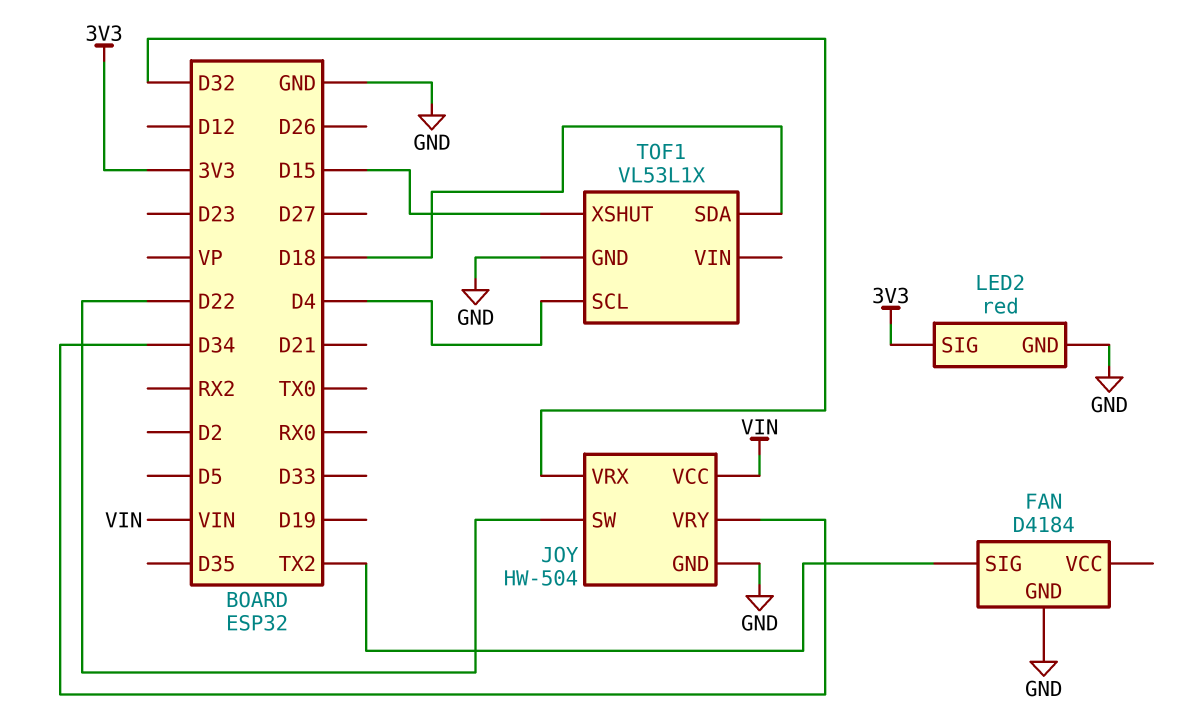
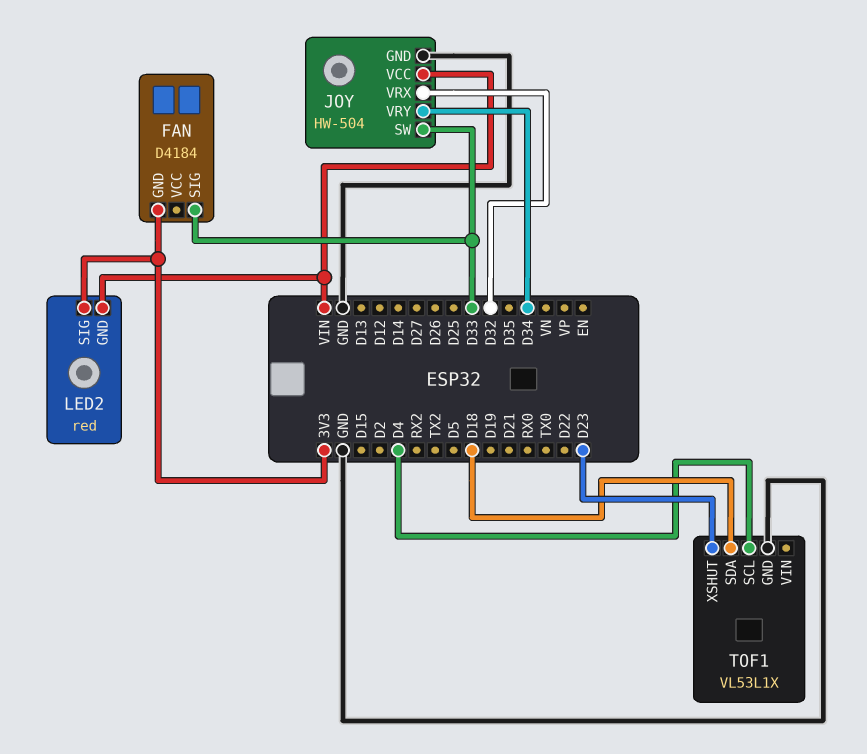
FAN pin GND: GND -> 3V3
FAN pin SIG: TX2 -> D33
JOY pin SW: D22 -> D33
LED2 pin GND: GND -> VIN
TOF1 pin XSHUT: D15 -> D23

